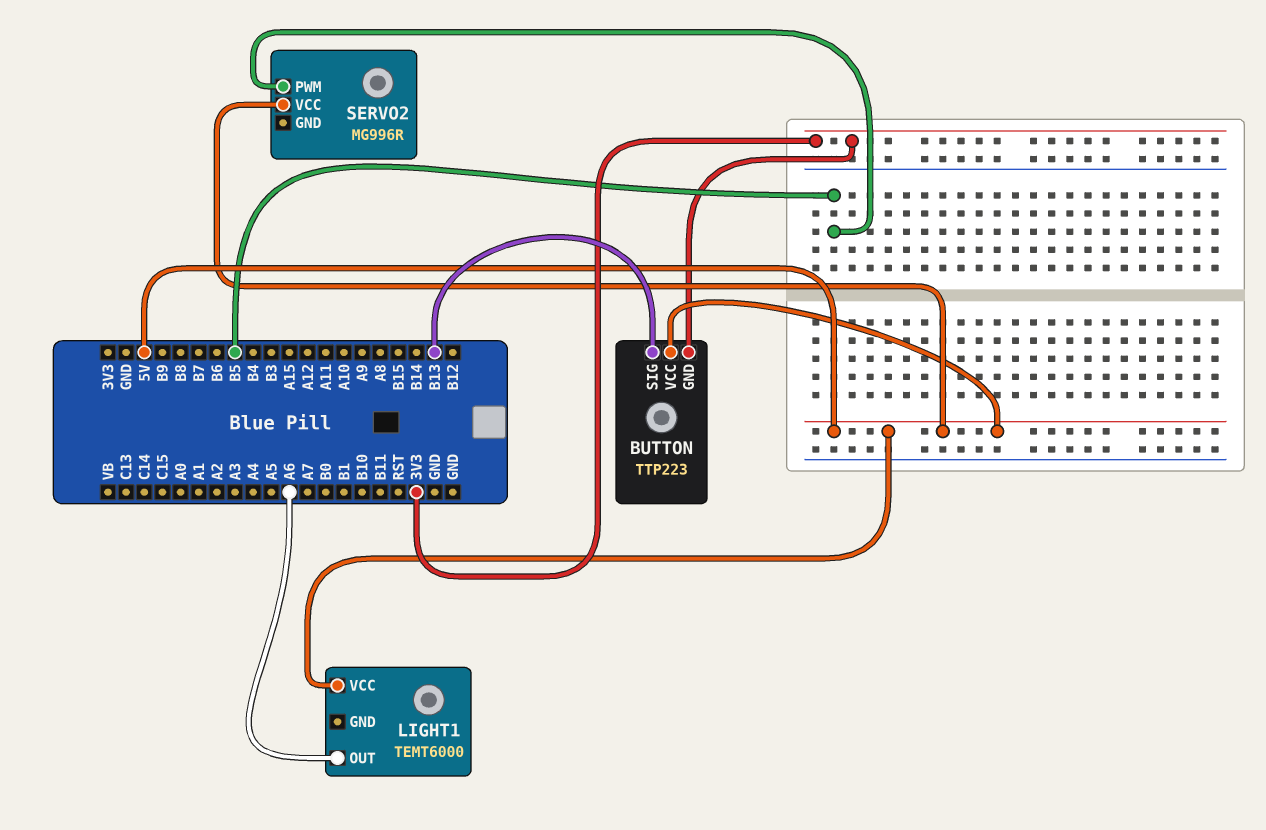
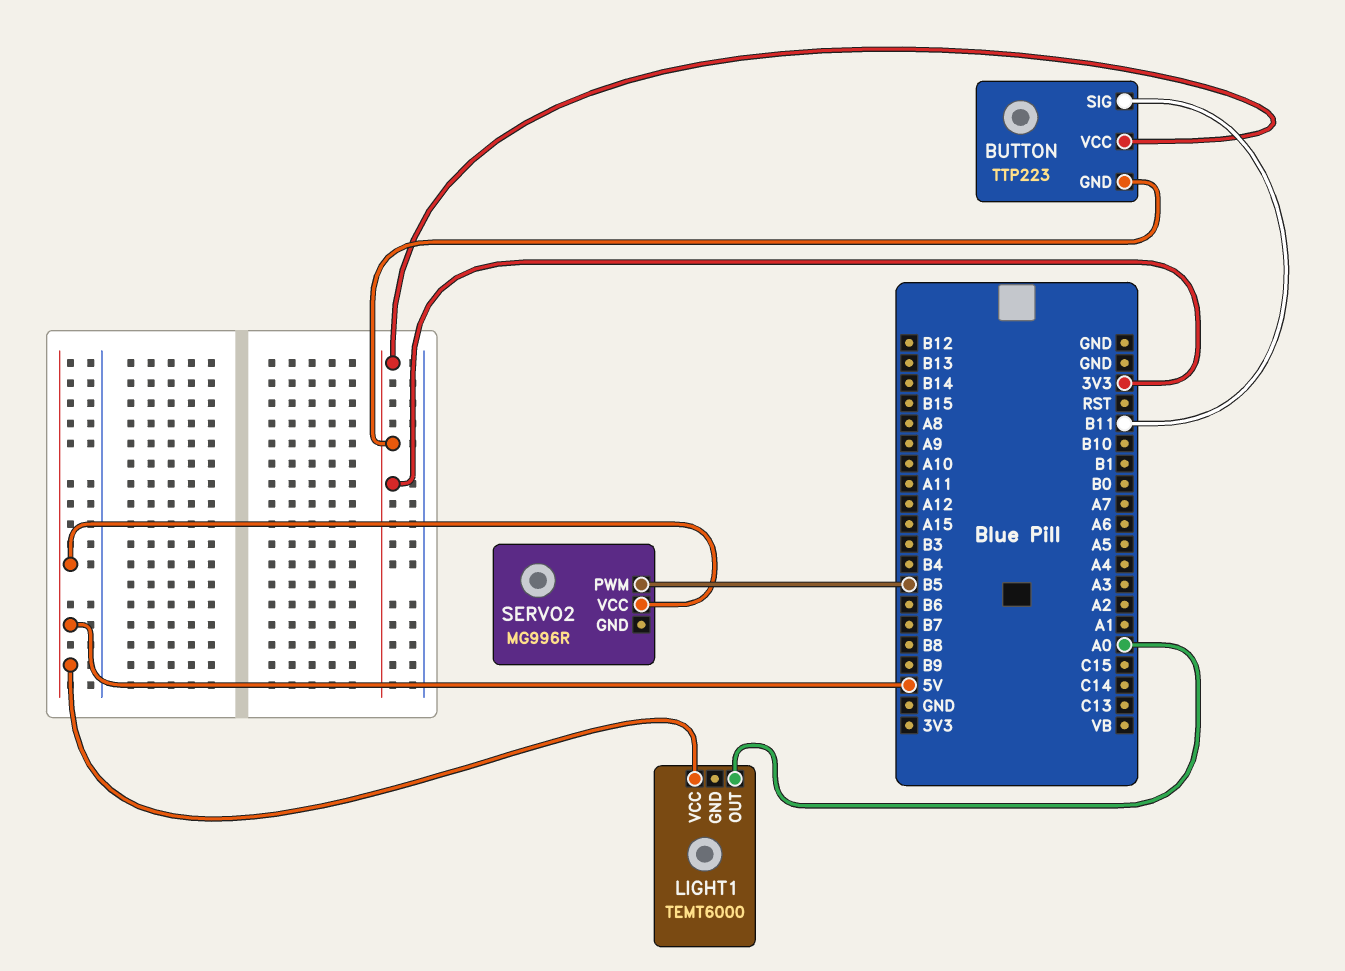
BUTTON pin SIG: B13 -> B11
BUTTON pin VCC: 5V -> 3V3
LIGHT1 pin OUT: A6 -> A0

